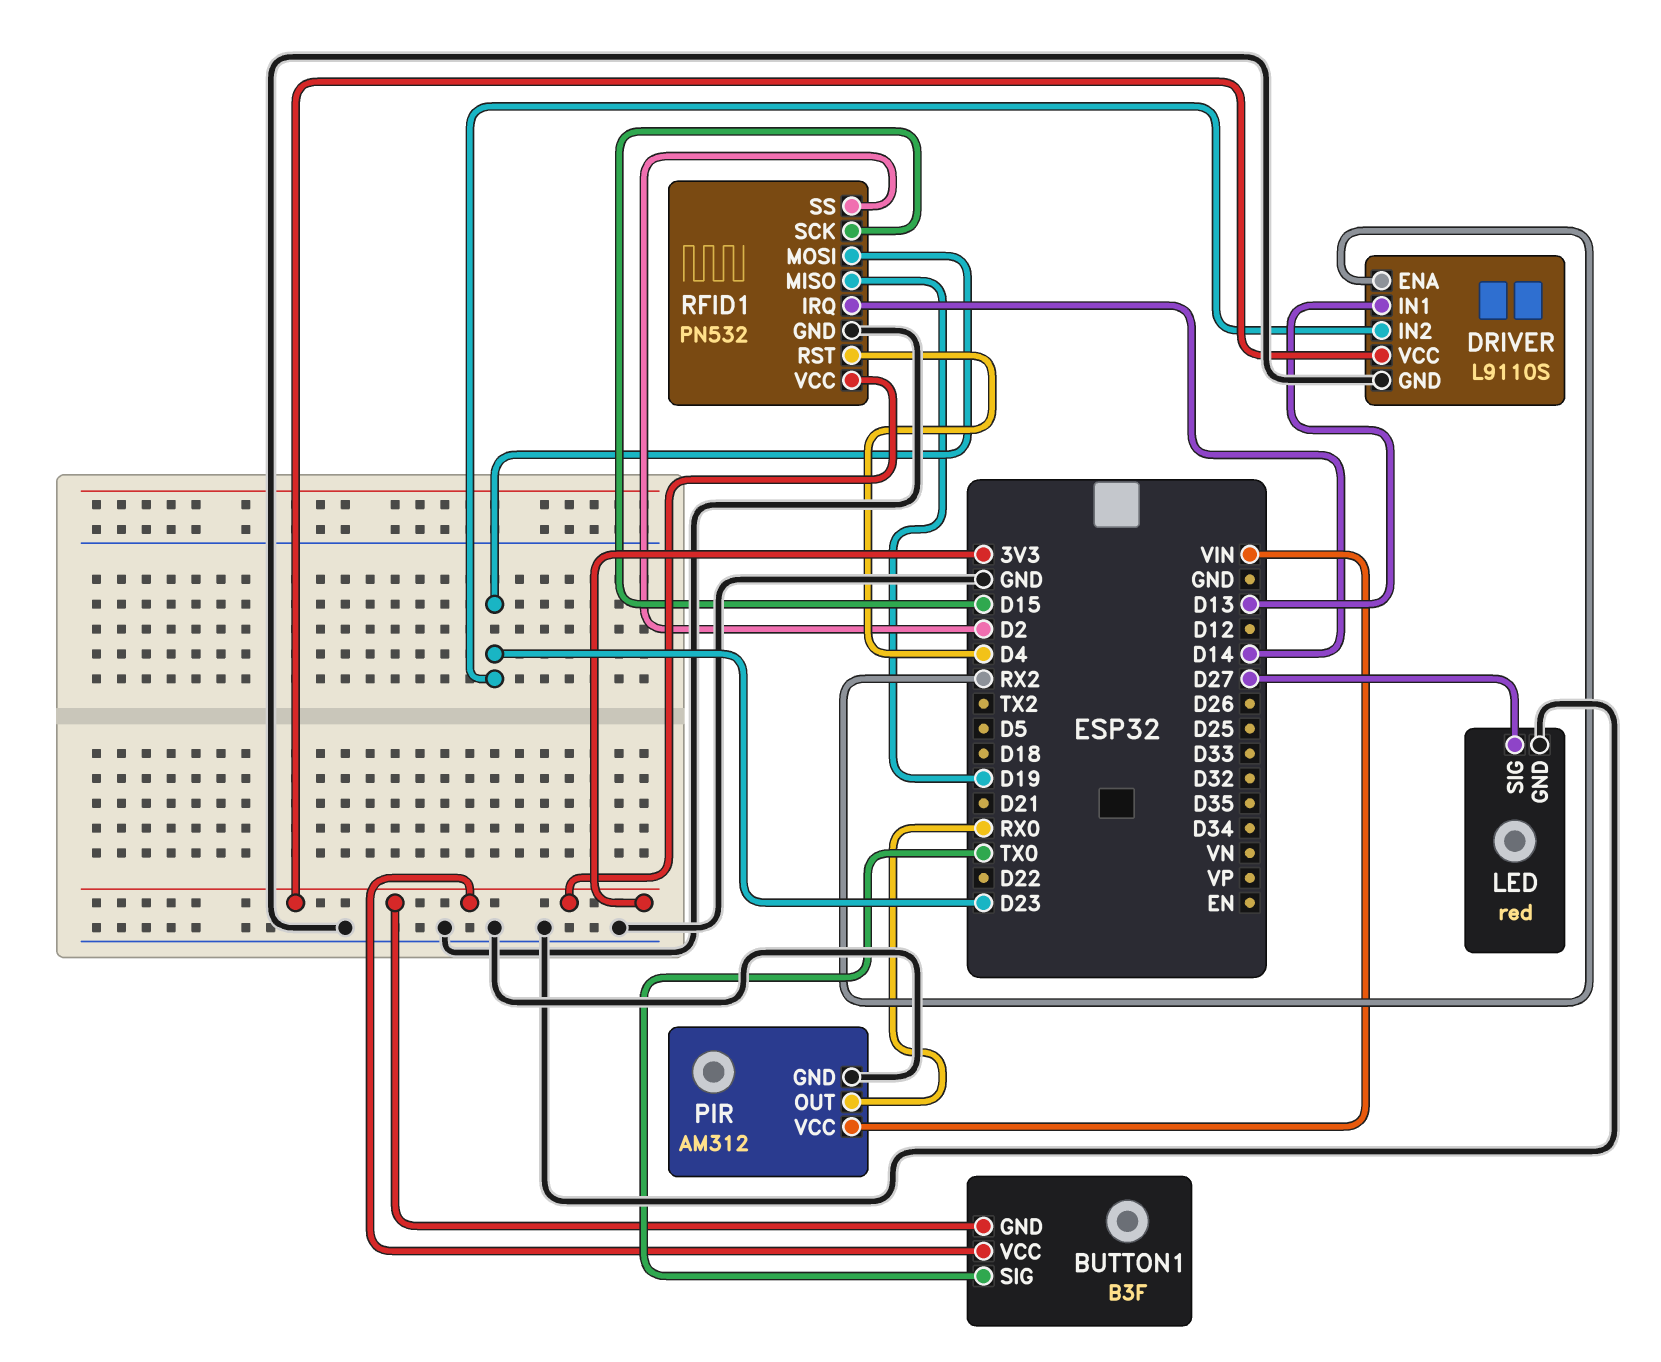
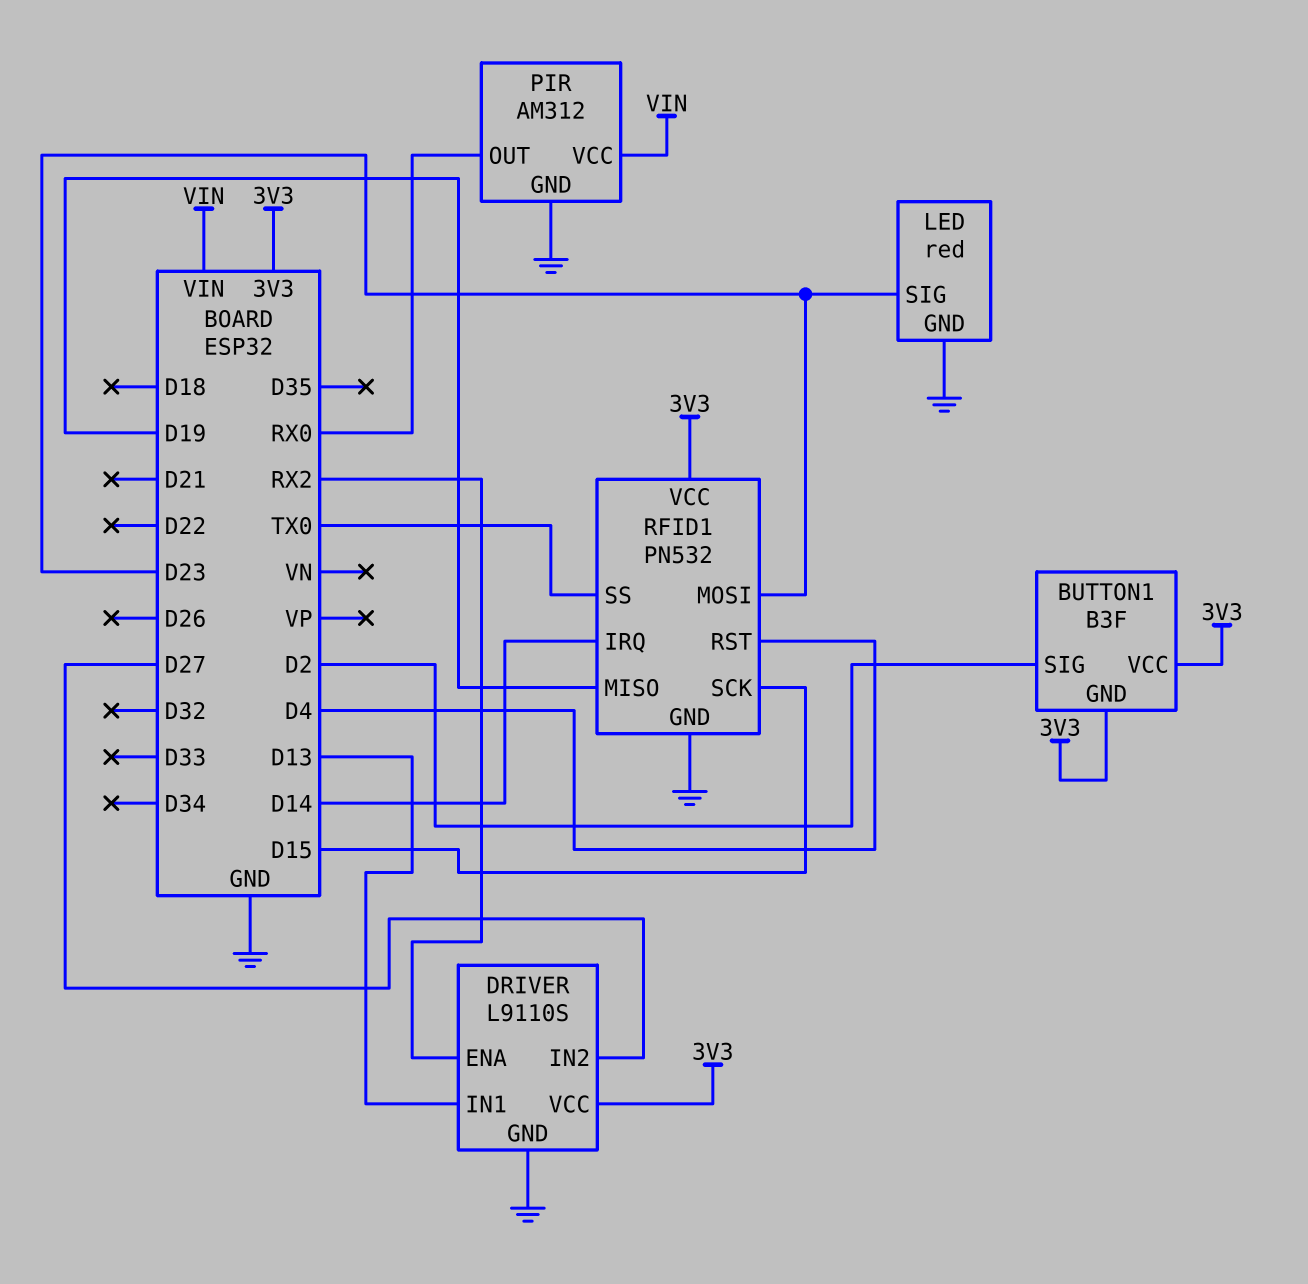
BUTTON1 pin SIG: TX0 -> D2
DRIVER pin IN2: D23 -> D27
LED pin SIG: D27 -> D23
RFID1 pin SS: D2 -> TX0

